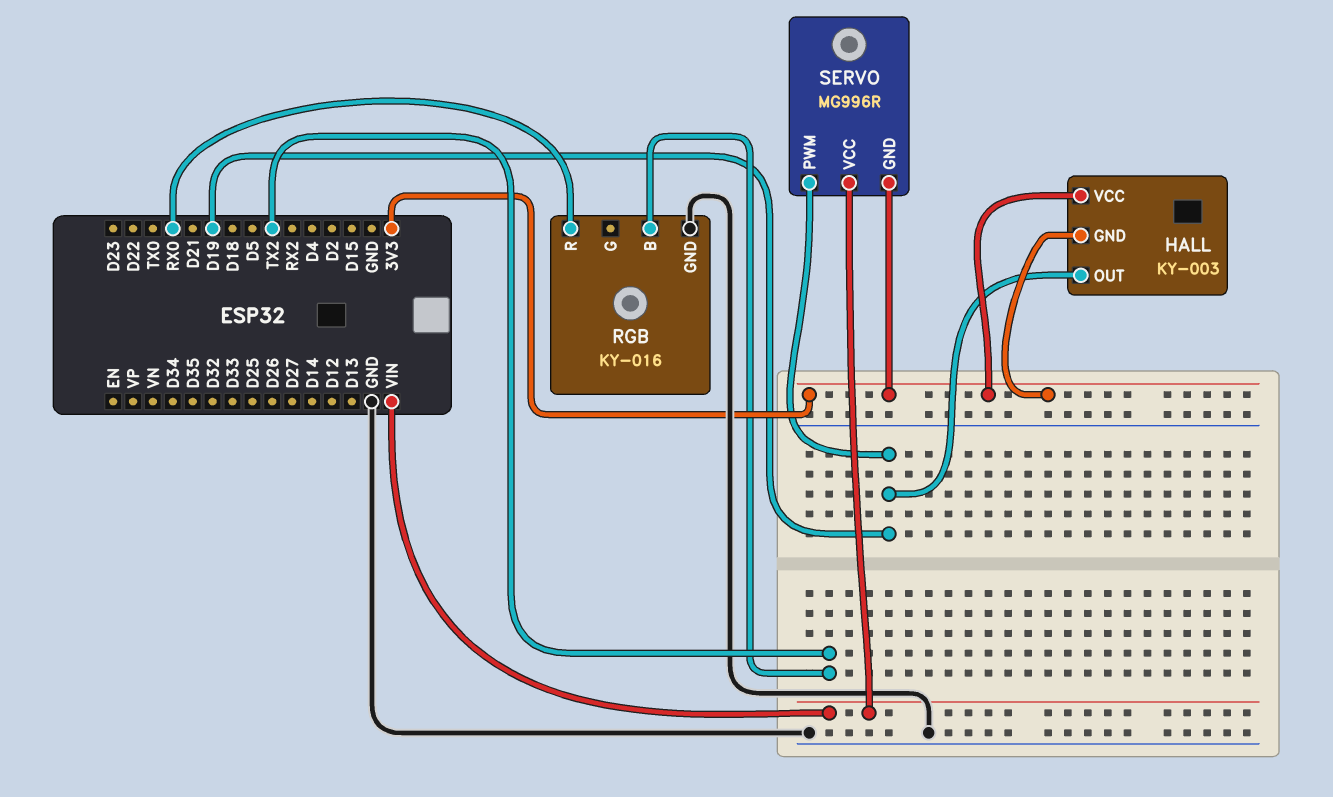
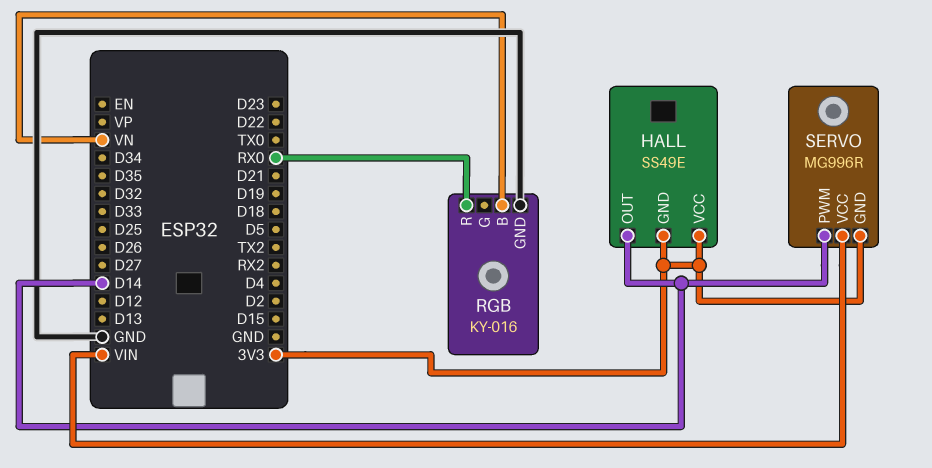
HALL: KY-003 -> SS49E
HALL pin OUT: D19 -> D14
RGB pin B: TX2 -> VN
SERVO pin PWM: D19 -> D14

